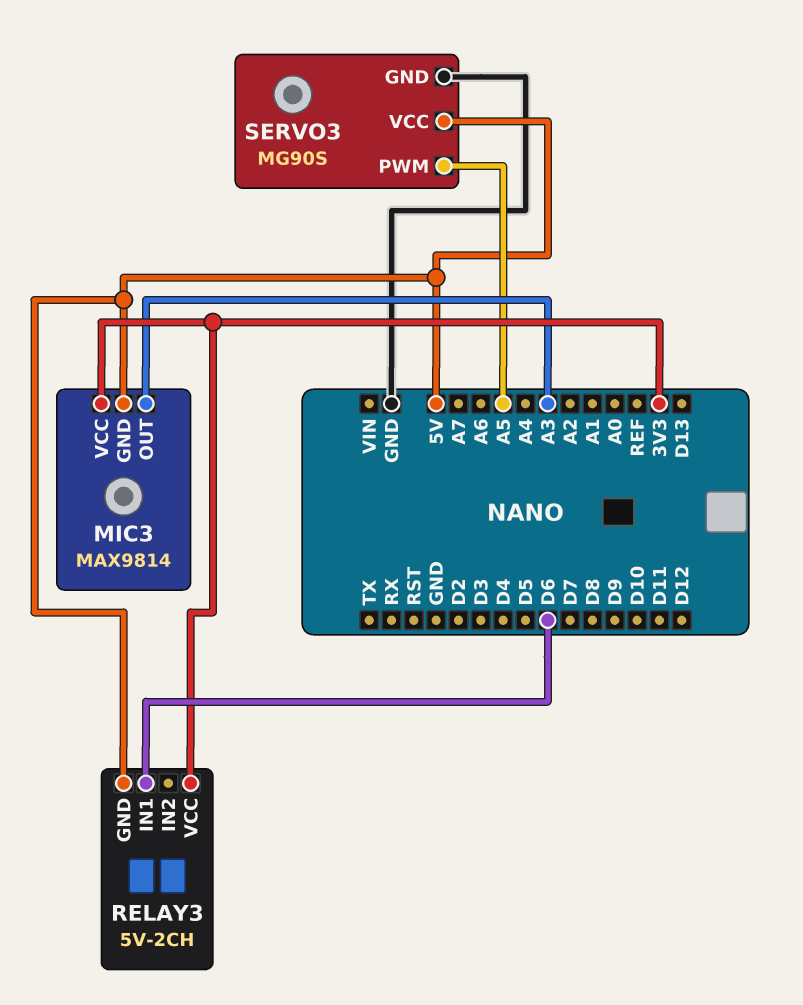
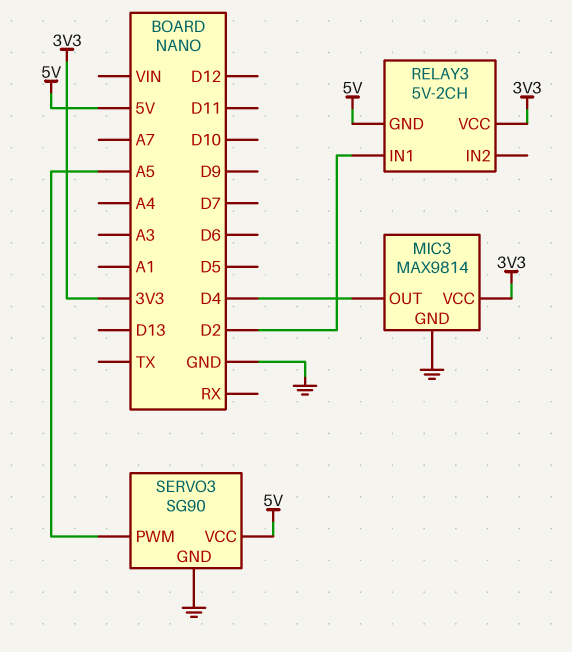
MIC3 pin GND: 5V -> GND
MIC3 pin OUT: A3 -> D4
RELAY3 pin IN1: D6 -> D2
SERVO3: MG90S -> SG90

